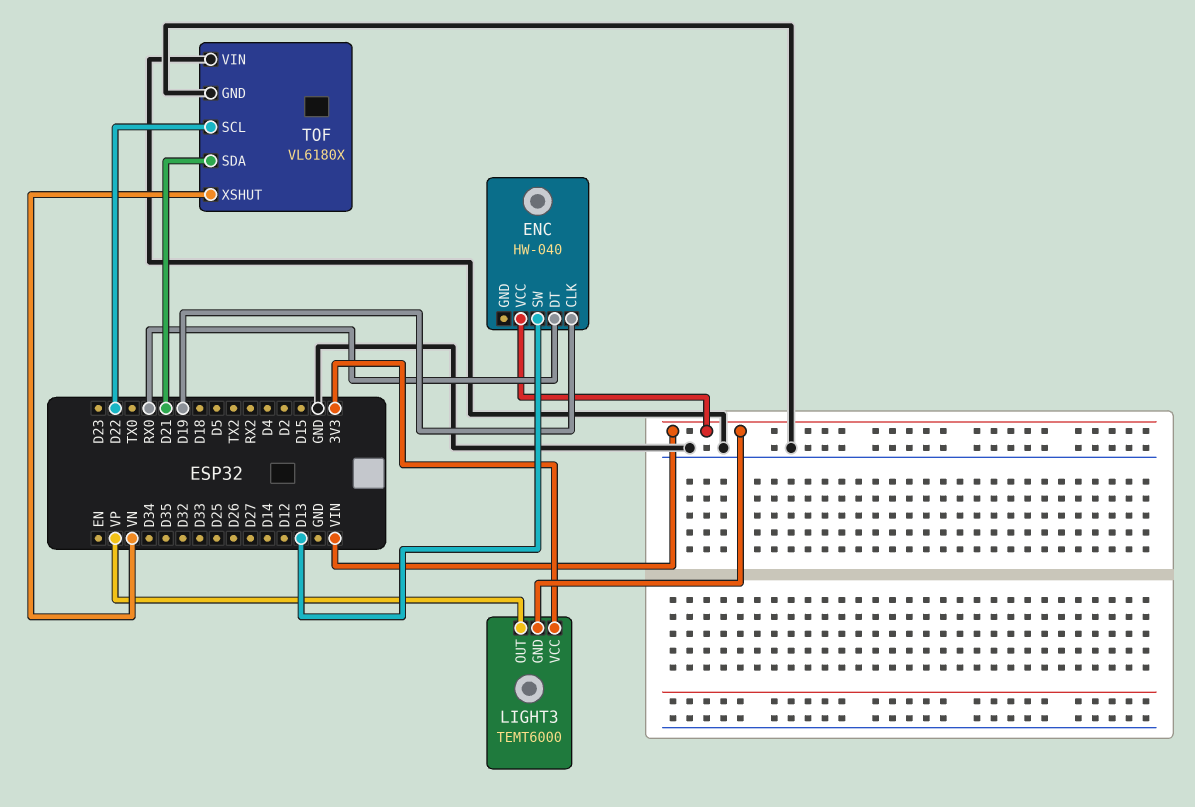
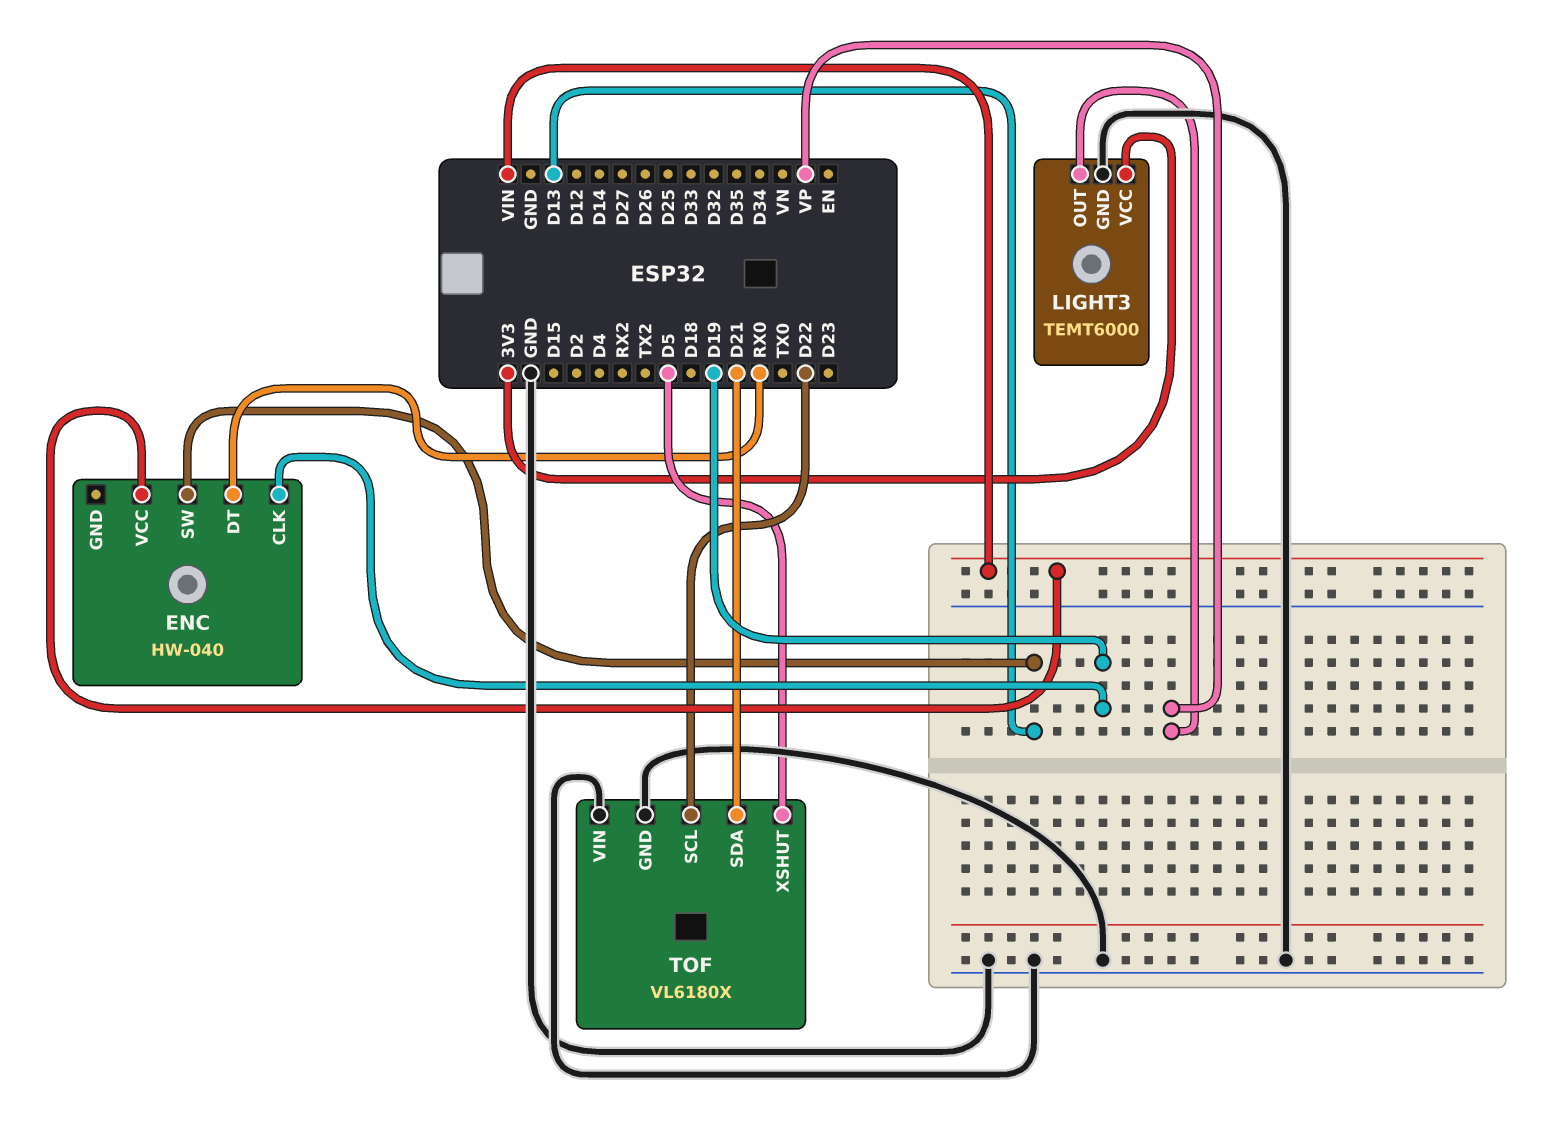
LIGHT3 pin GND: VIN -> GND
TOF pin XSHUT: VN -> D5

